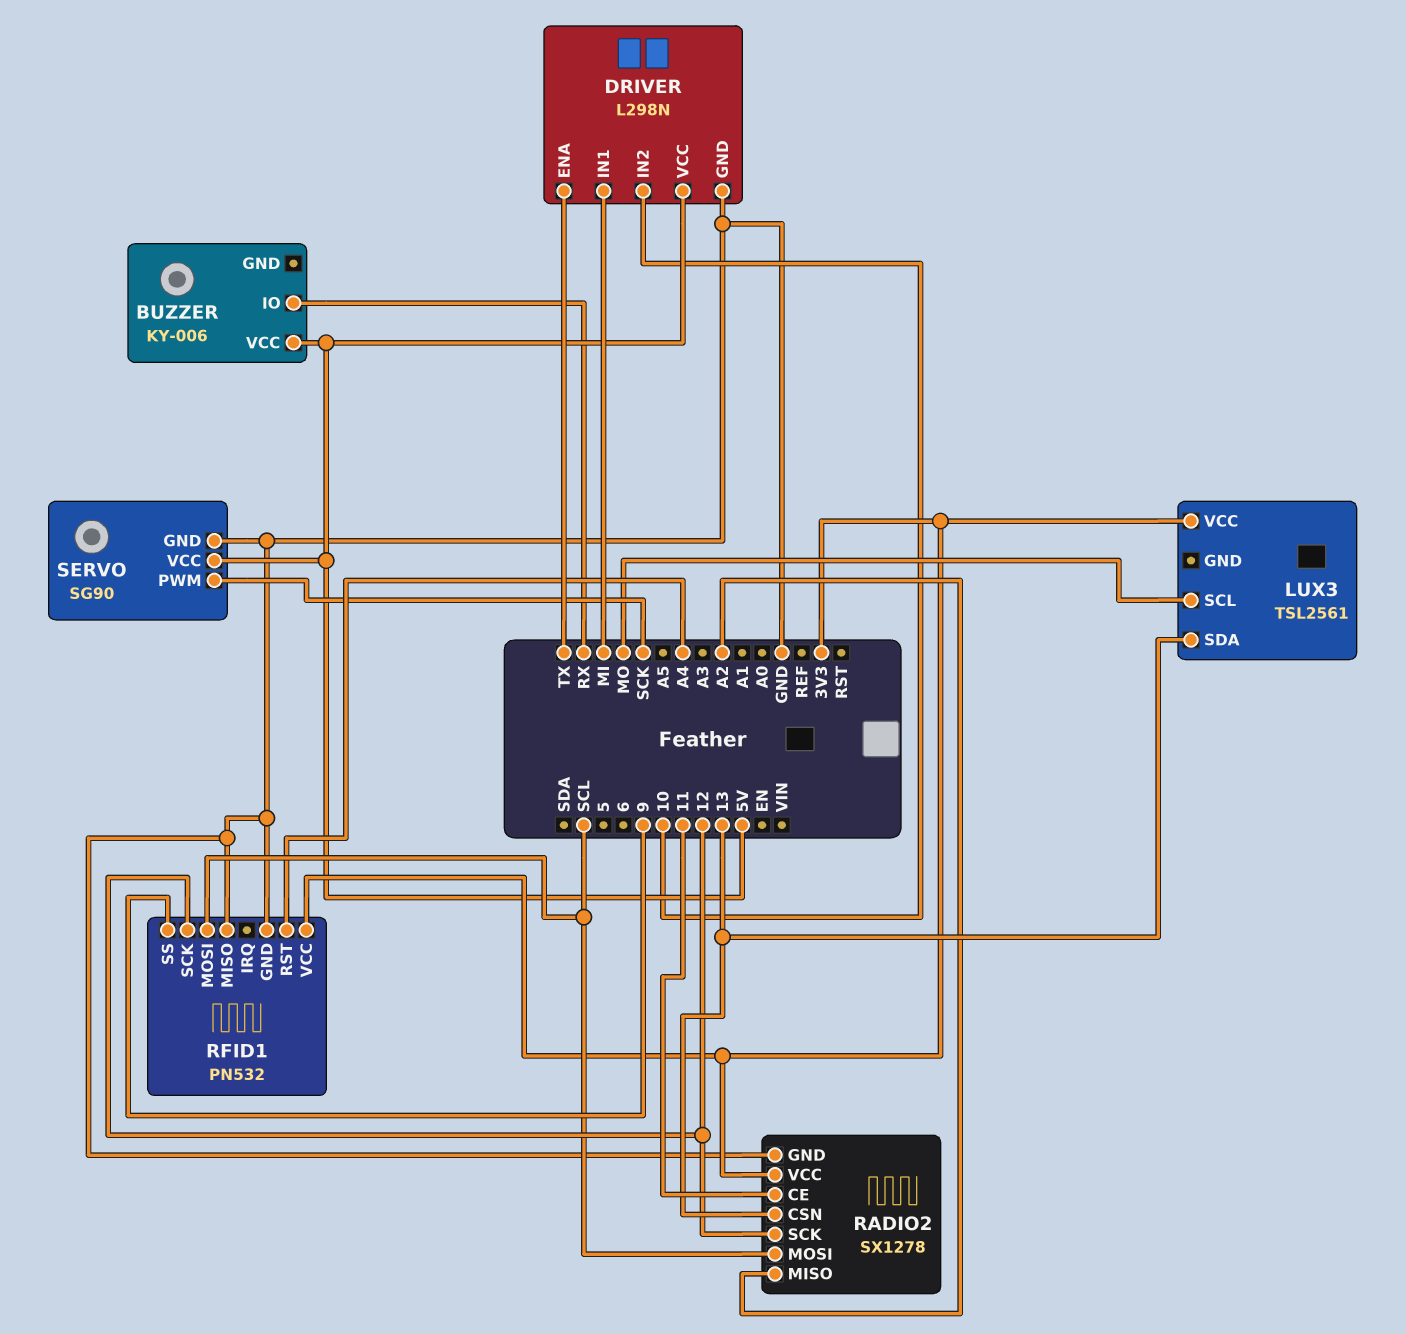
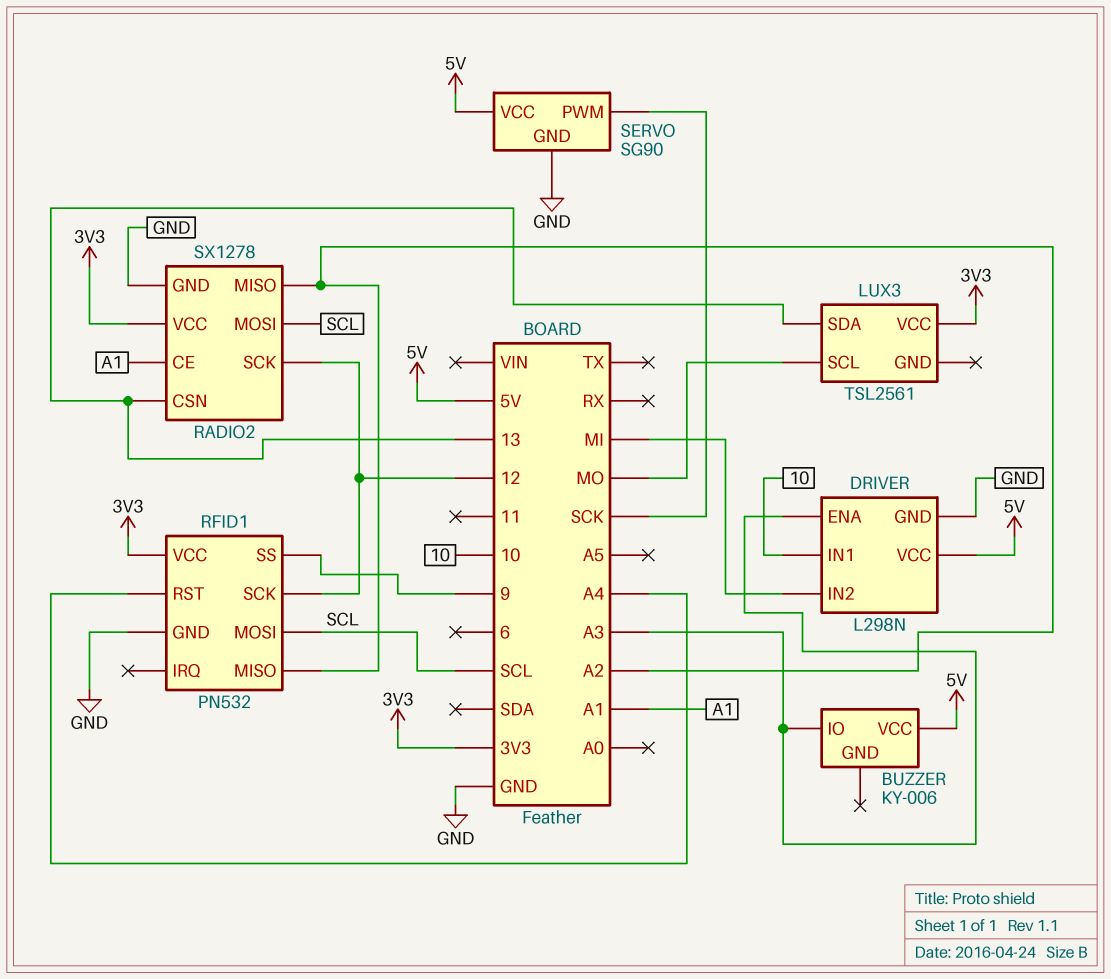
BUZZER pin IO: RX -> A3
DRIVER pin ENA: TX -> A3
DRIVER pin IN1: MI -> 10
DRIVER pin IN2: 10 -> MI
RADIO2 pin CE: 11 -> A1
RFID1 pin MISO: GND -> A2

